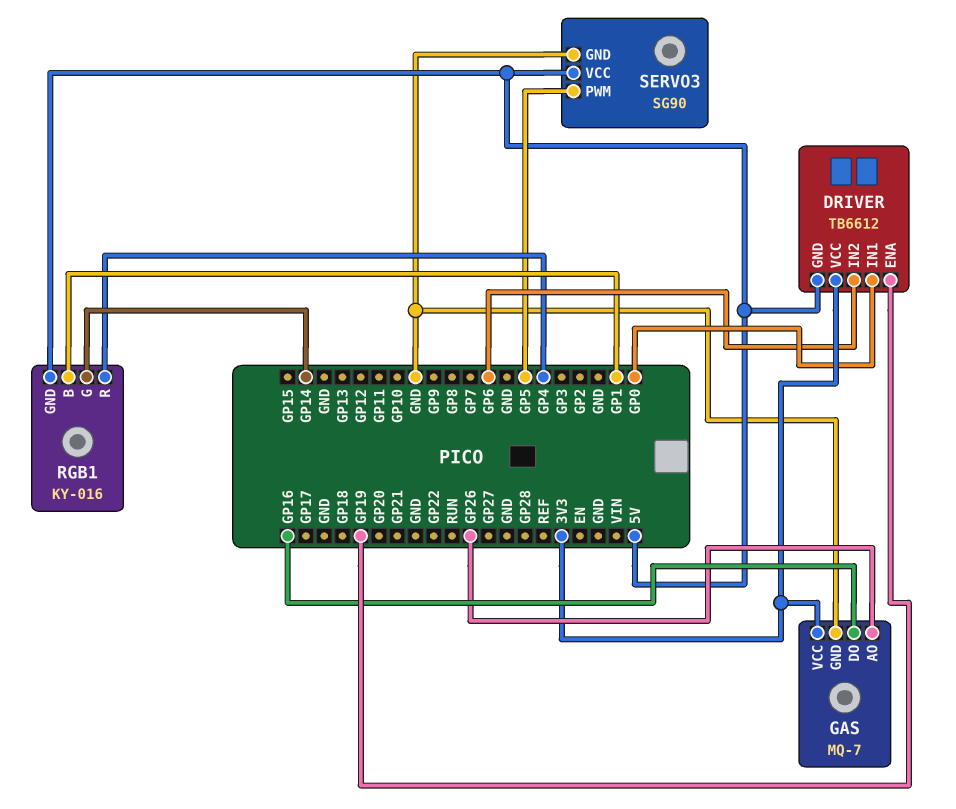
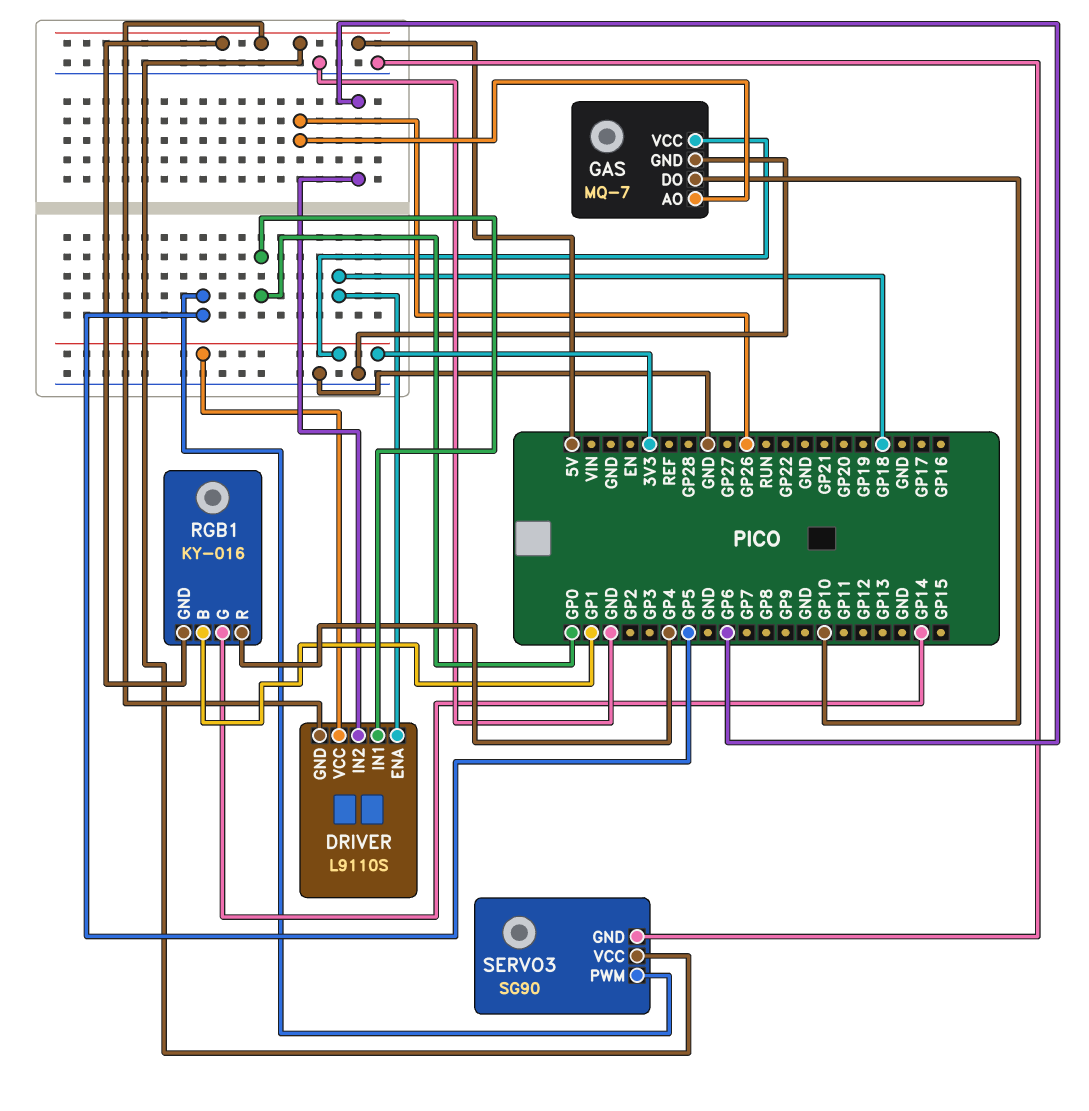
DRIVER: TB6612 -> L9110S
DRIVER pin ENA: GP19 -> GP18
GAS pin DO: GP16 -> GP10

